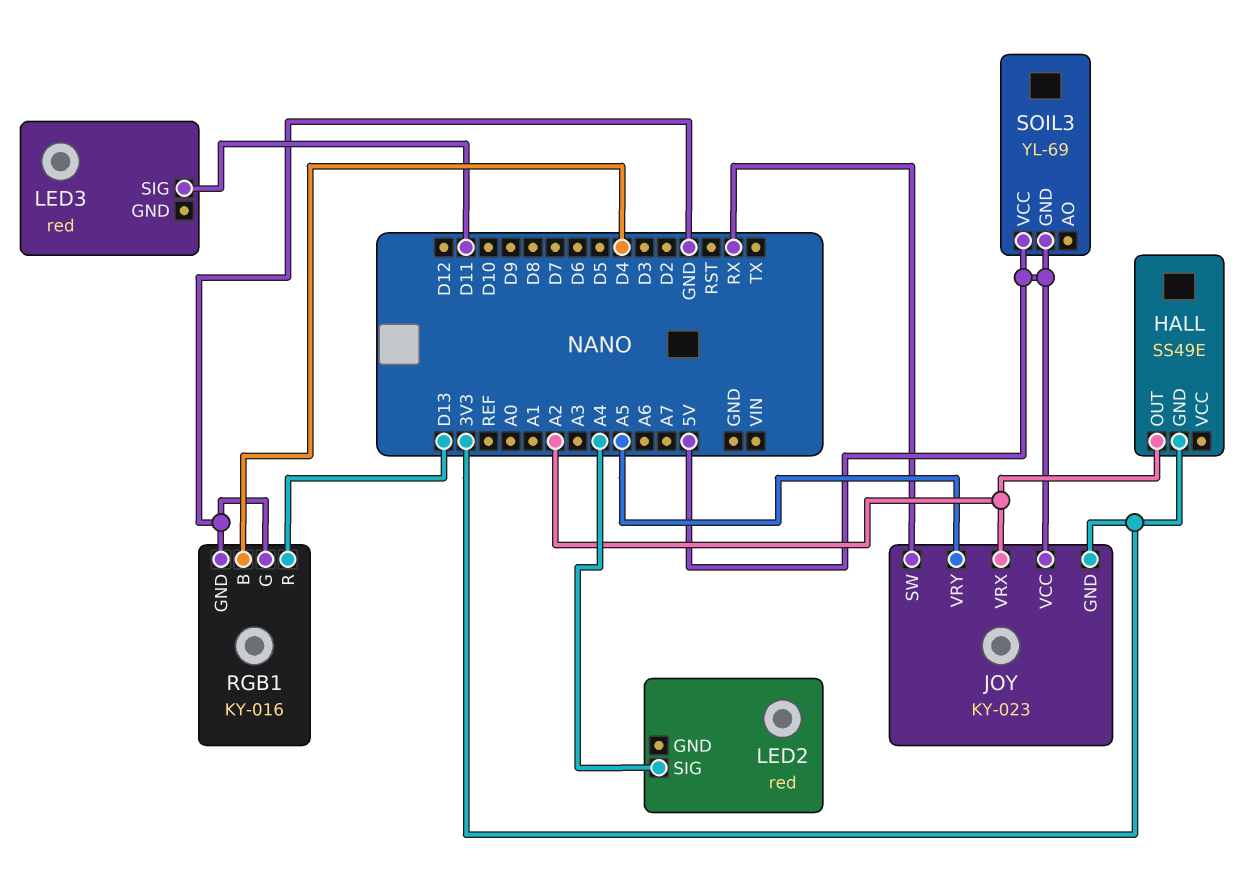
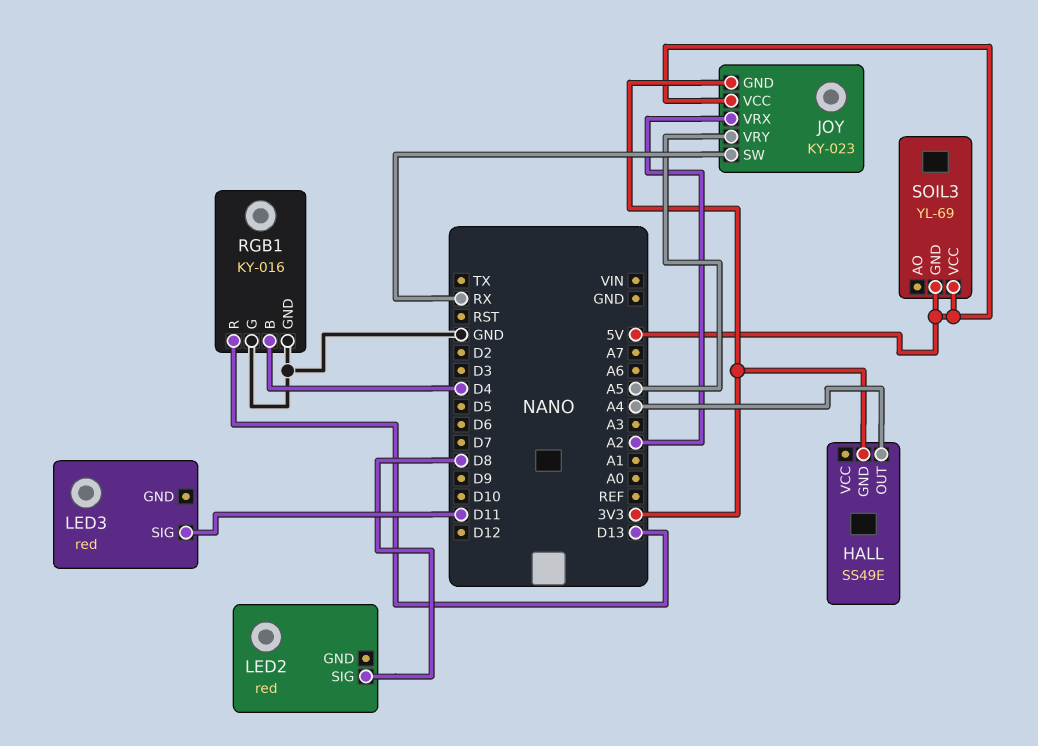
HALL pin OUT: A2 -> A4
LED2 pin SIG: A4 -> D8

